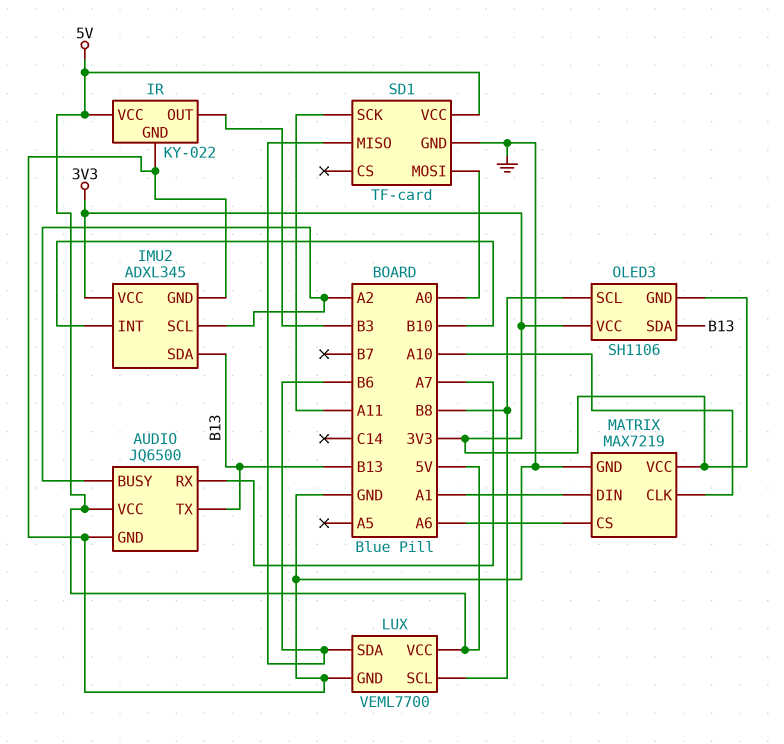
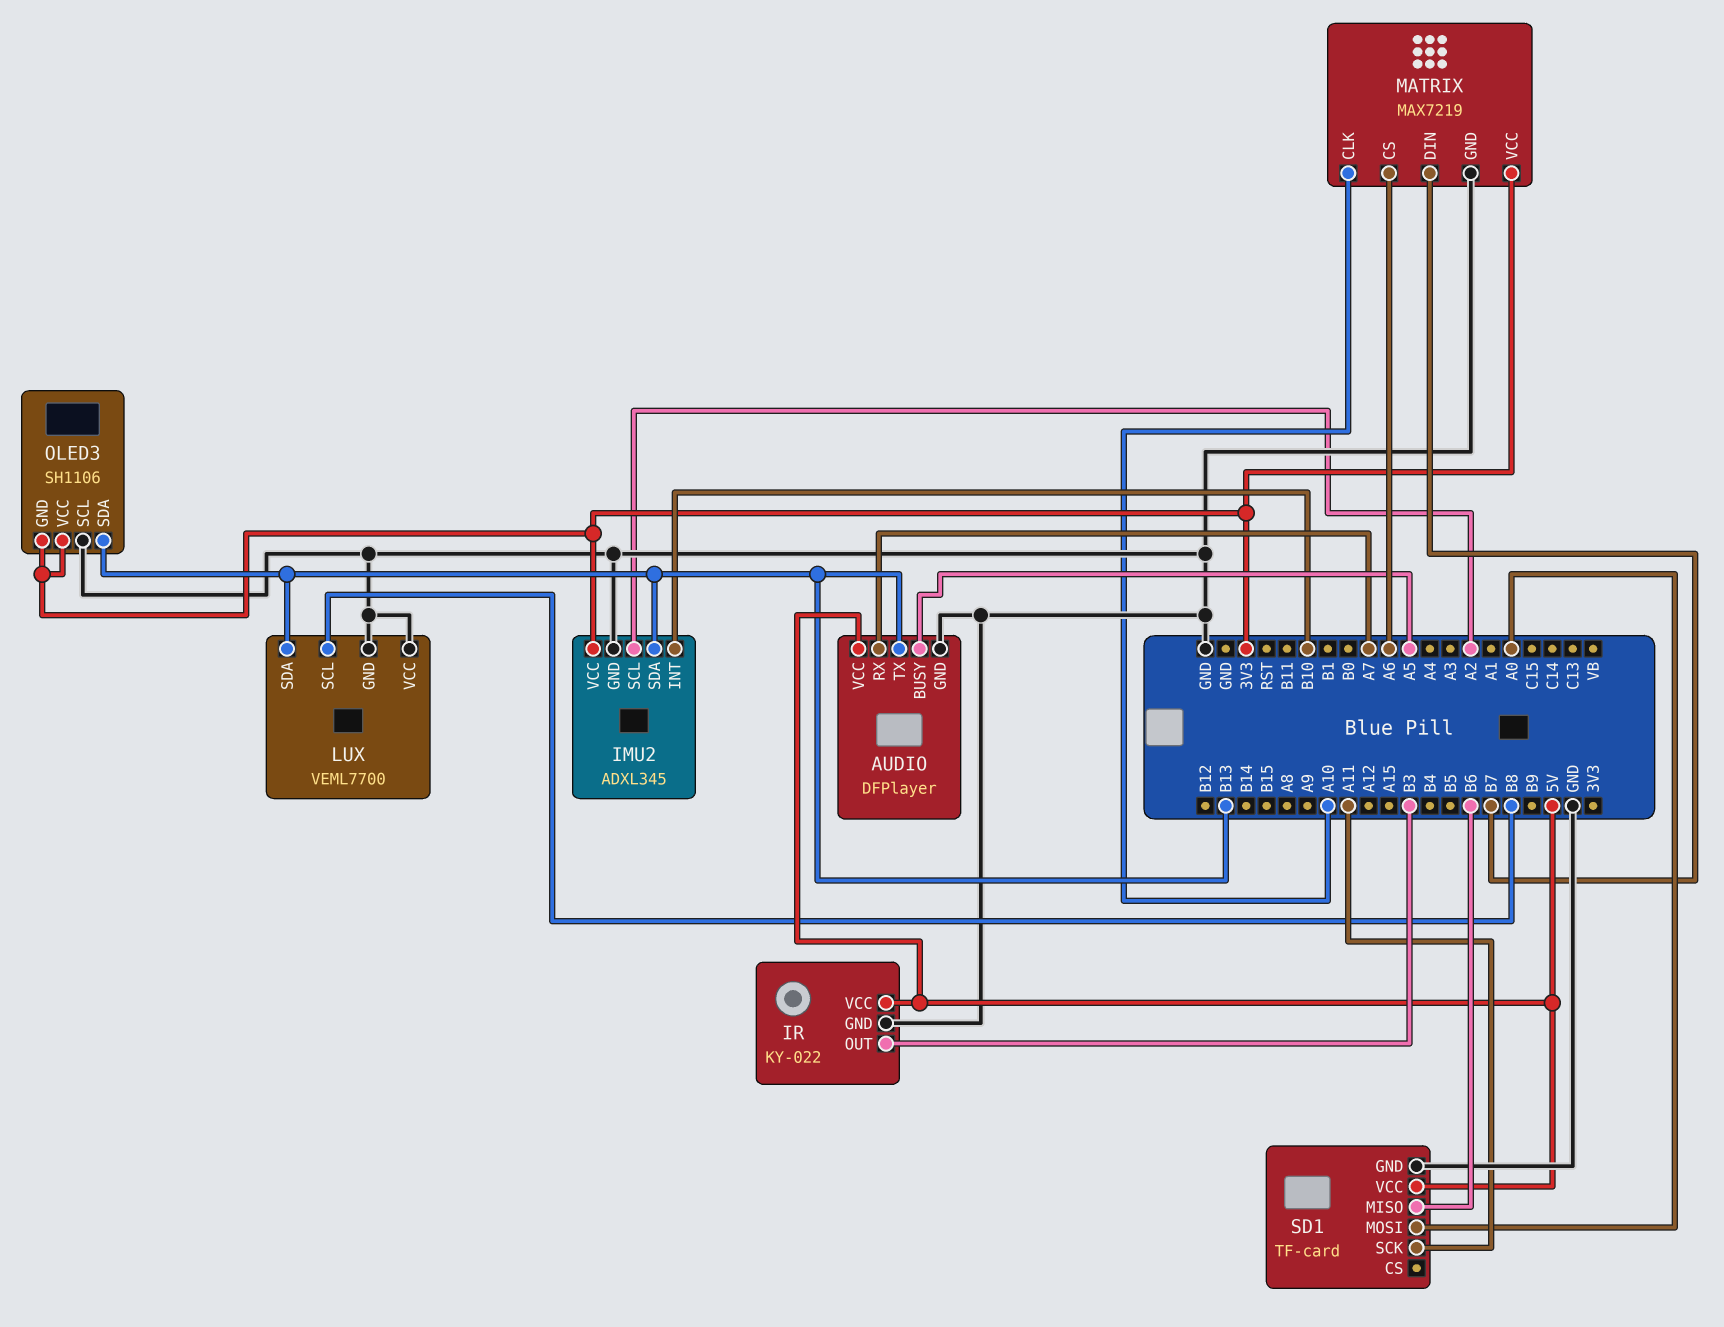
AUDIO: JQ6500 -> DFPlayer
AUDIO pin BUSY: A2 -> A5
LUX pin SDA: B6 -> B13
LUX pin VCC: 5V -> GND
MATRIX pin DIN: A1 -> B7
OLED3 pin SCL: B8 -> GND

